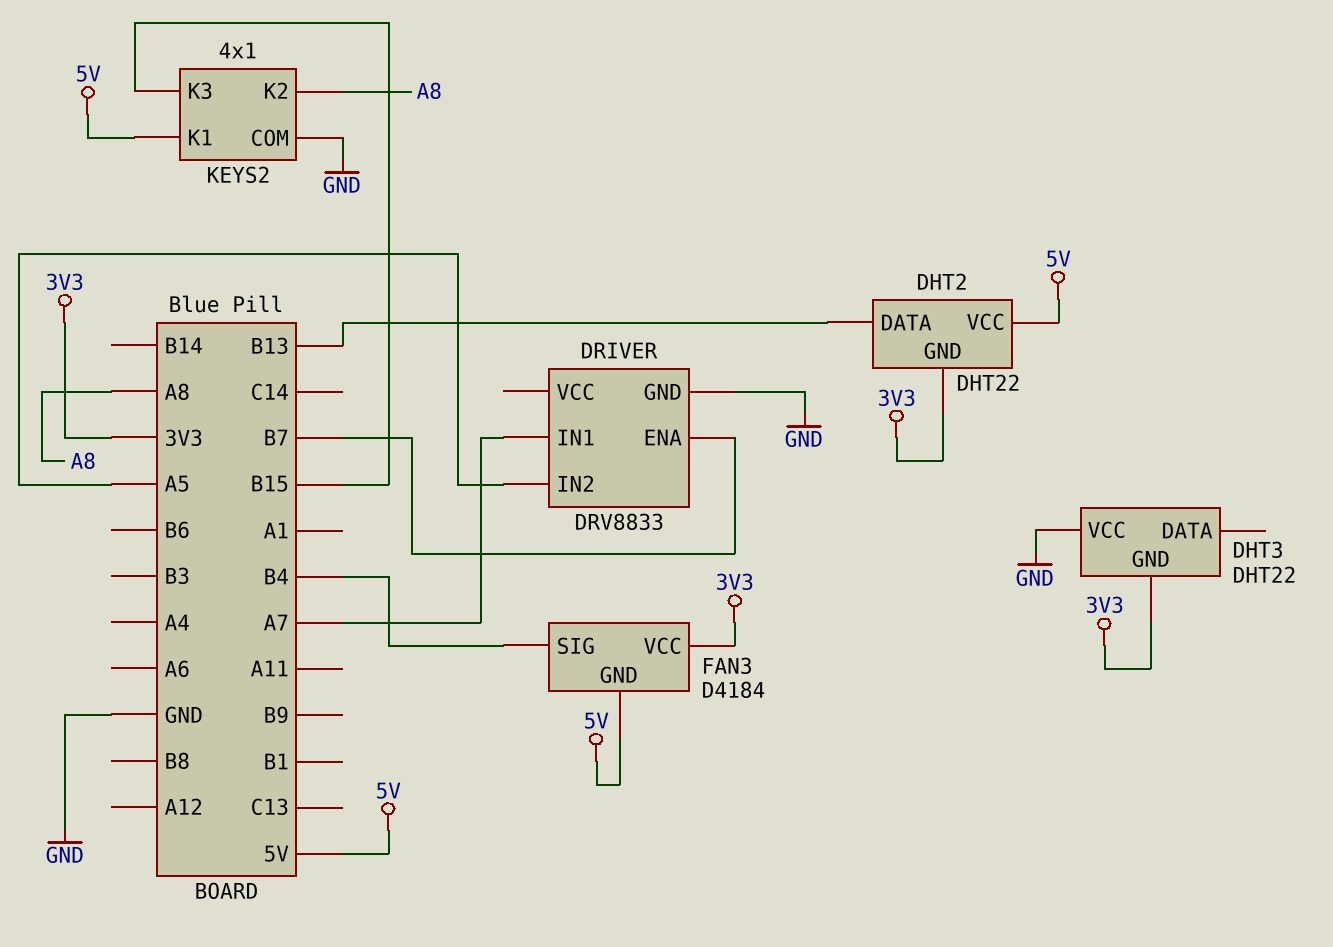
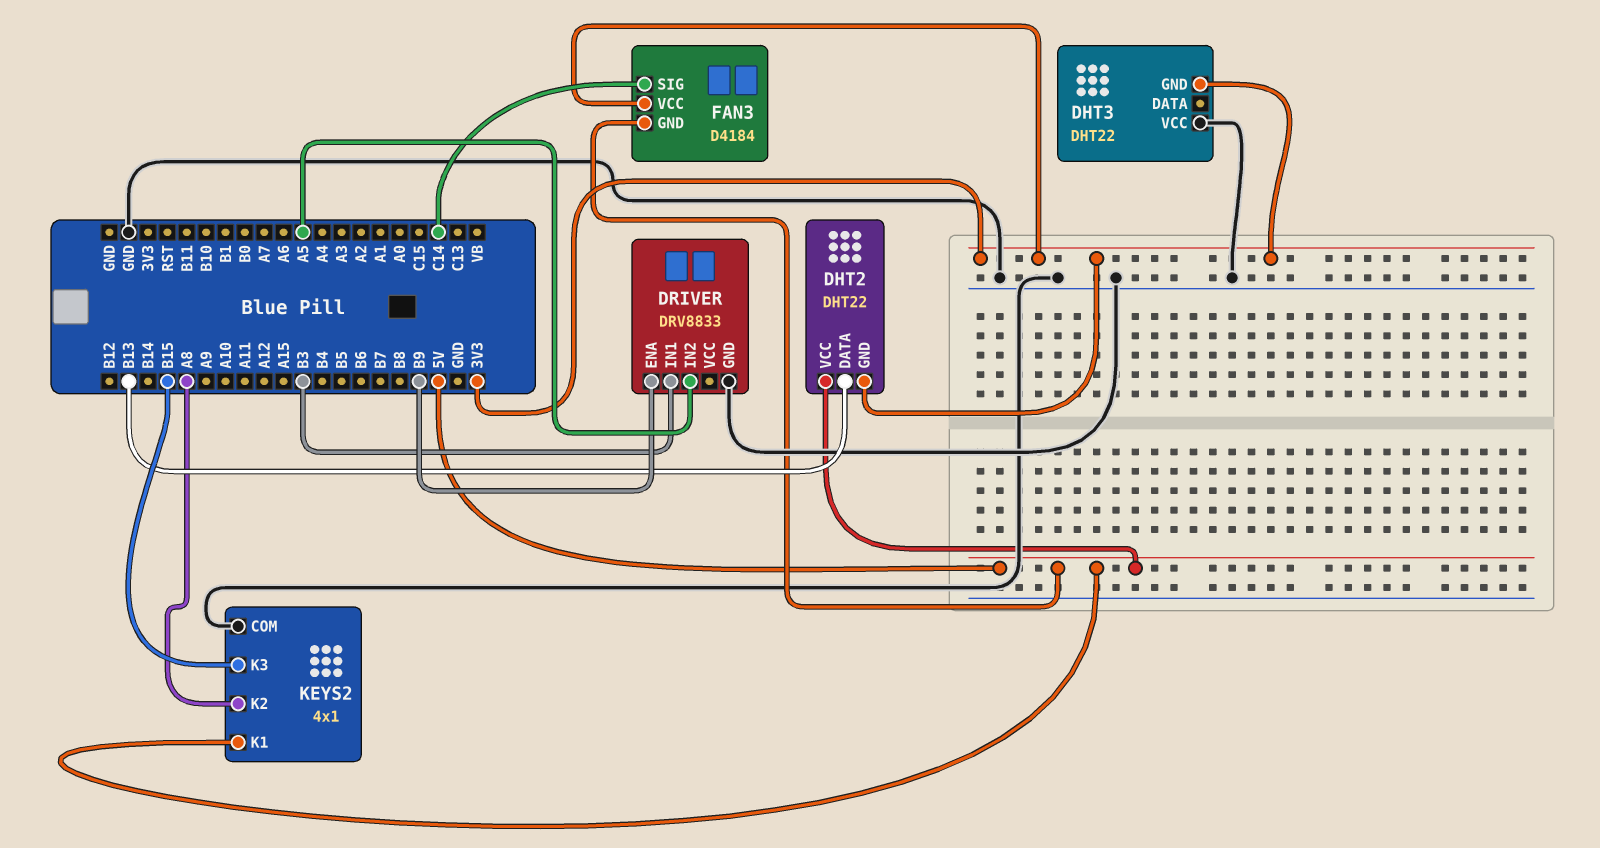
DRIVER pin ENA: B7 -> B9
DRIVER pin IN1: A7 -> B3
FAN3 pin SIG: B4 -> C14

